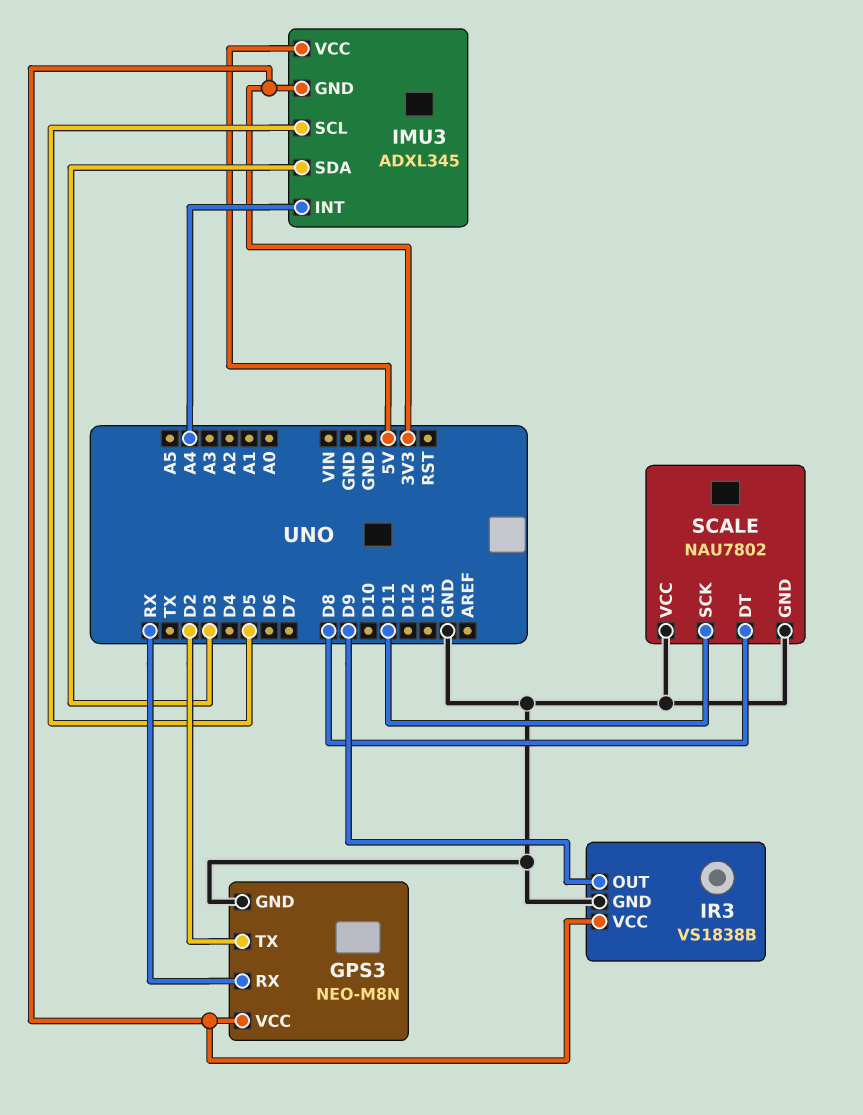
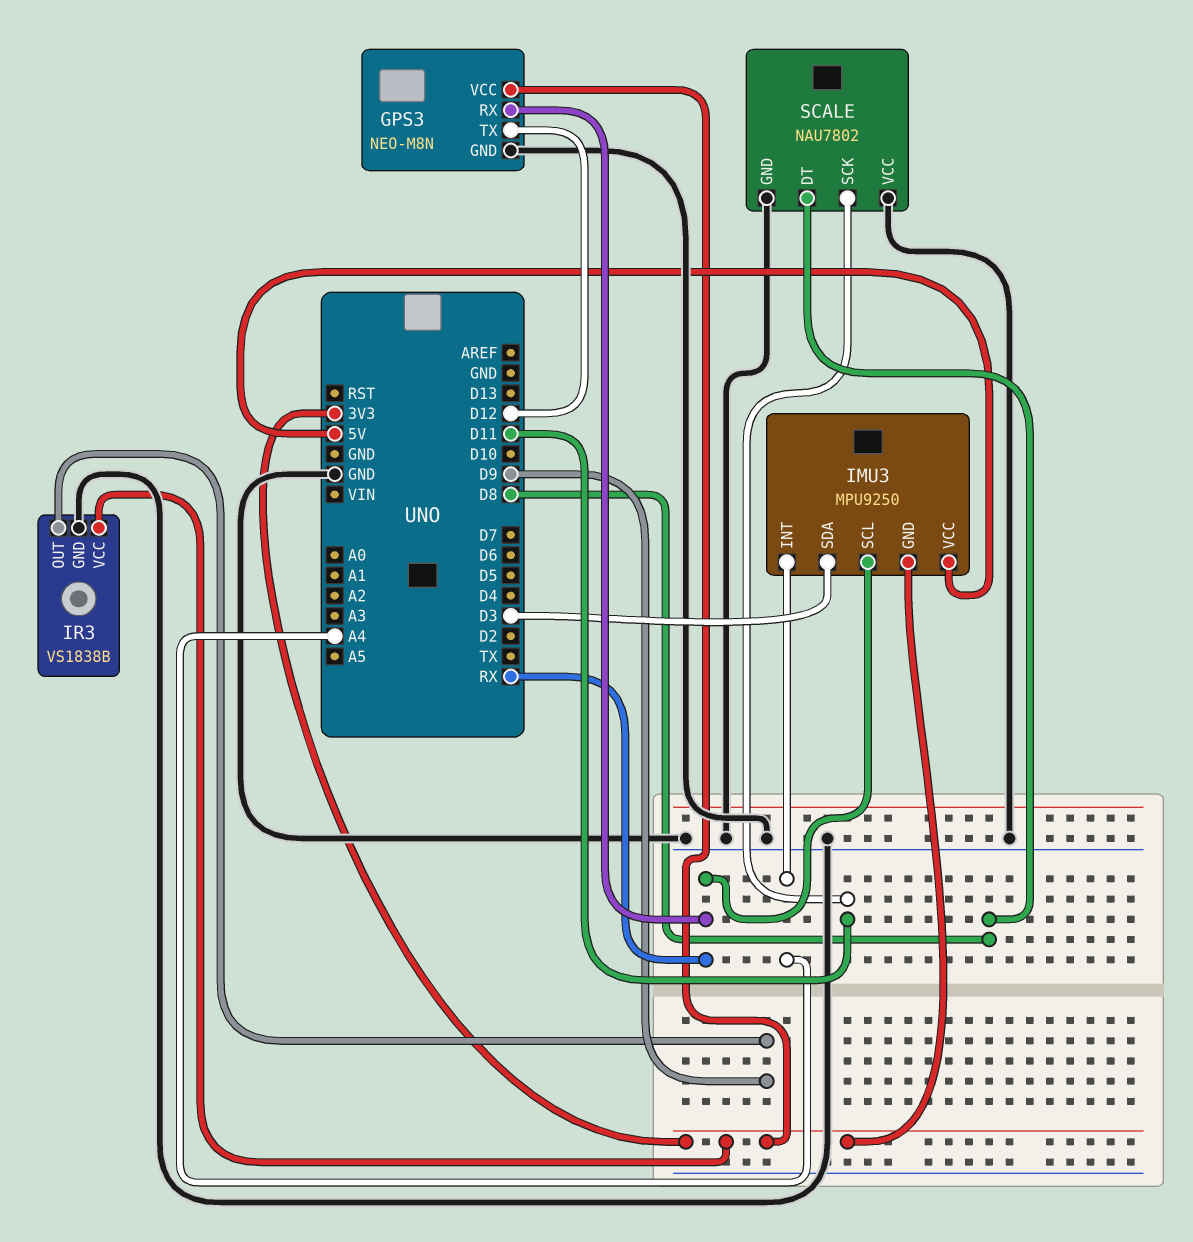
GPS3 pin TX: D2 -> D12
IMU3: ADXL345 -> MPU9250
IMU3 pin SCL: D5 -> RX

